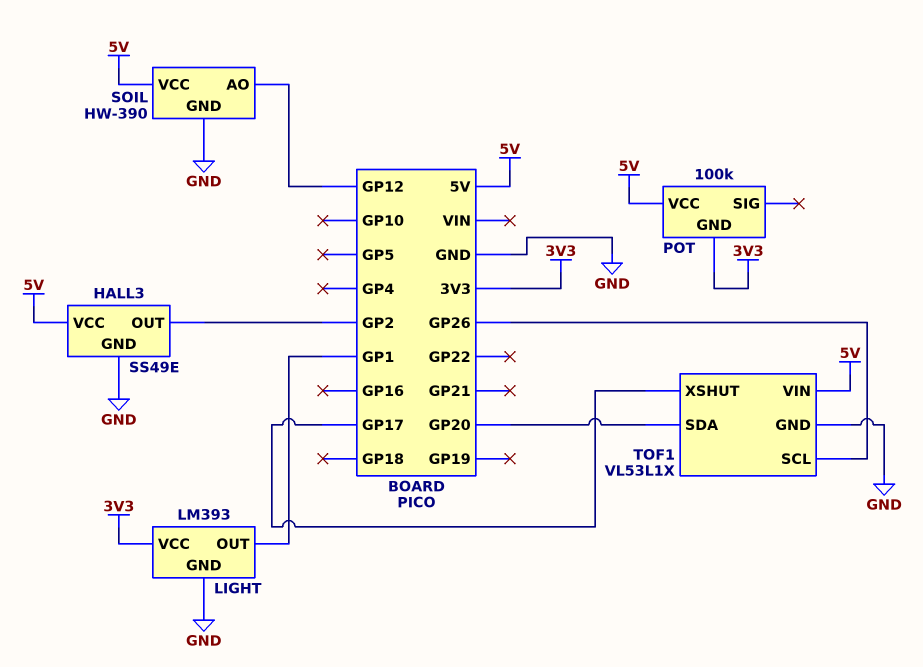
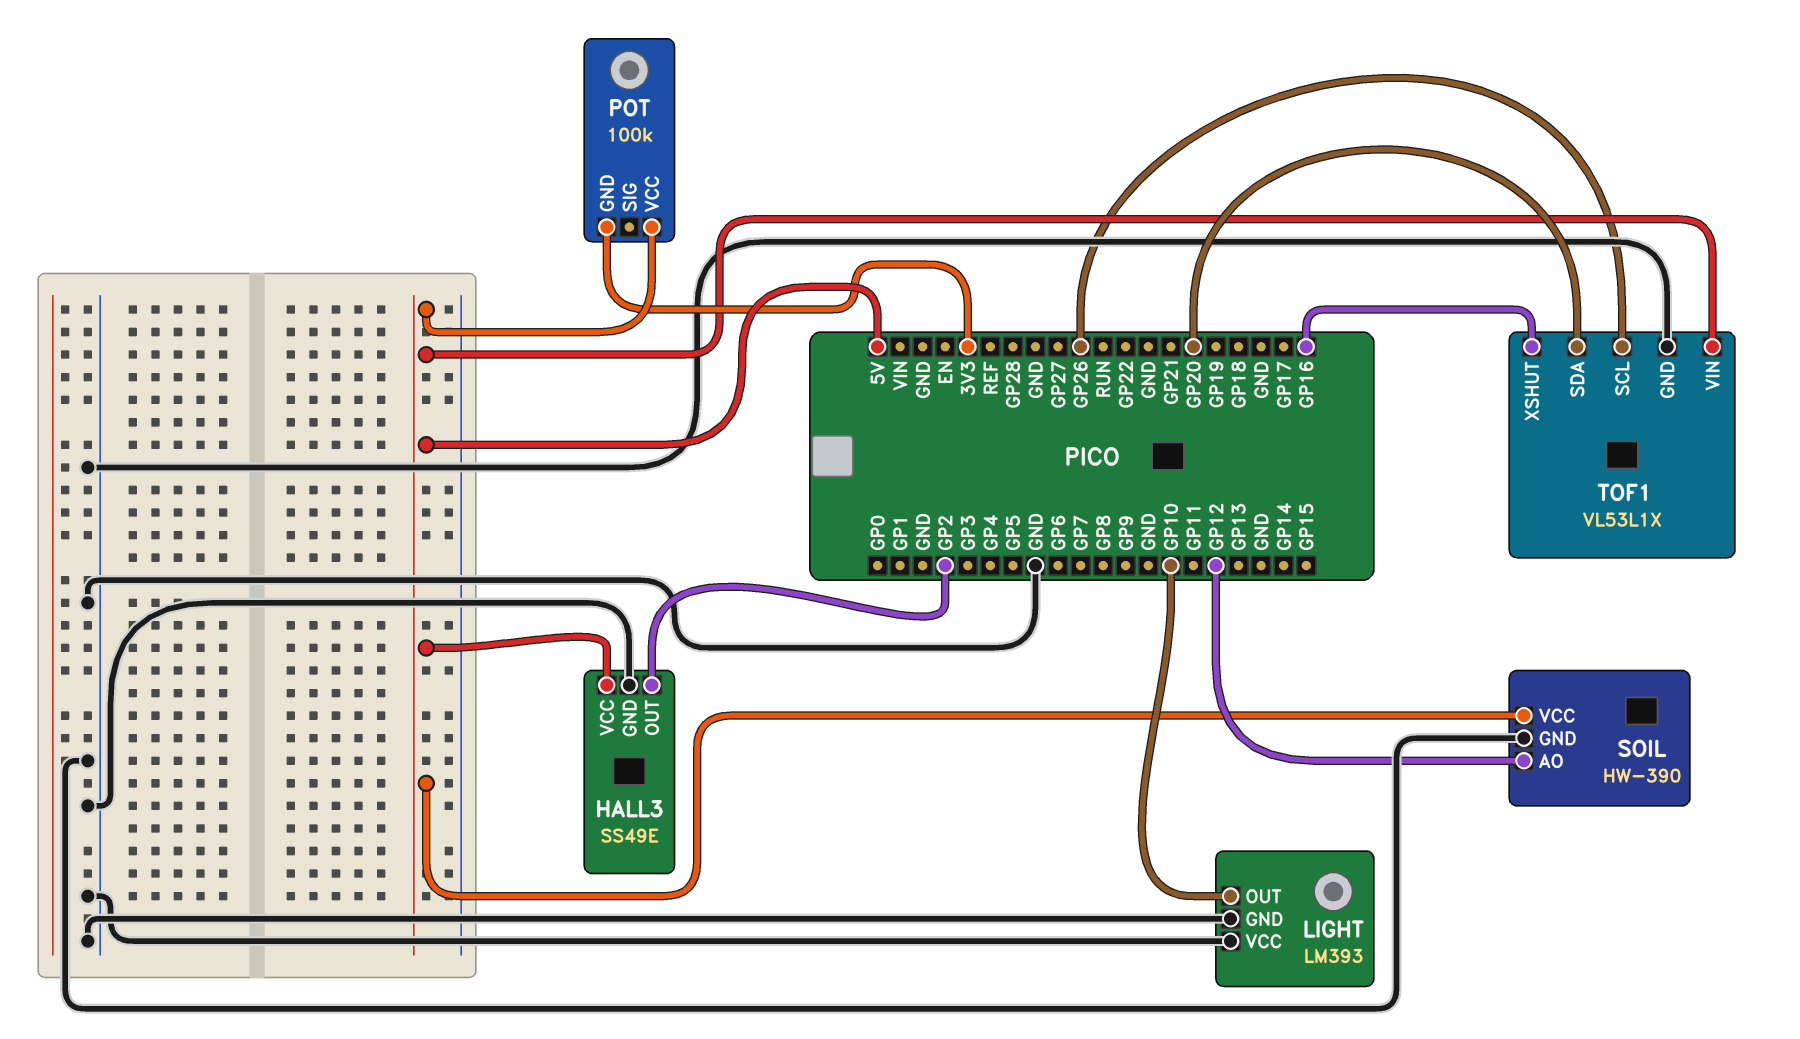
LIGHT pin OUT: GP1 -> GP10
LIGHT pin VCC: 3V3 -> GND
TOF1 pin XSHUT: GP17 -> GP16

